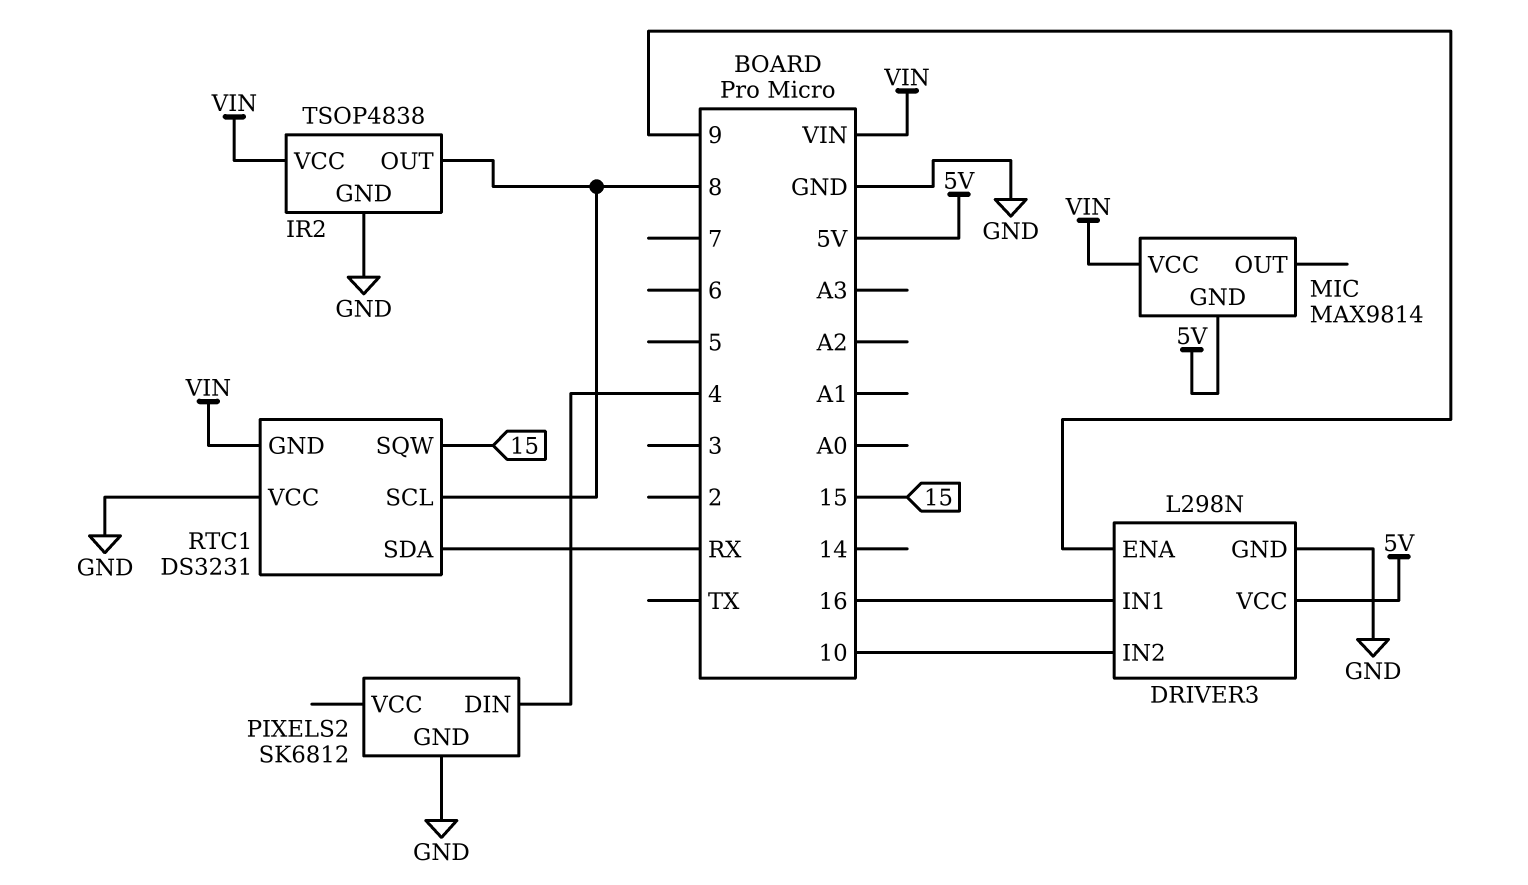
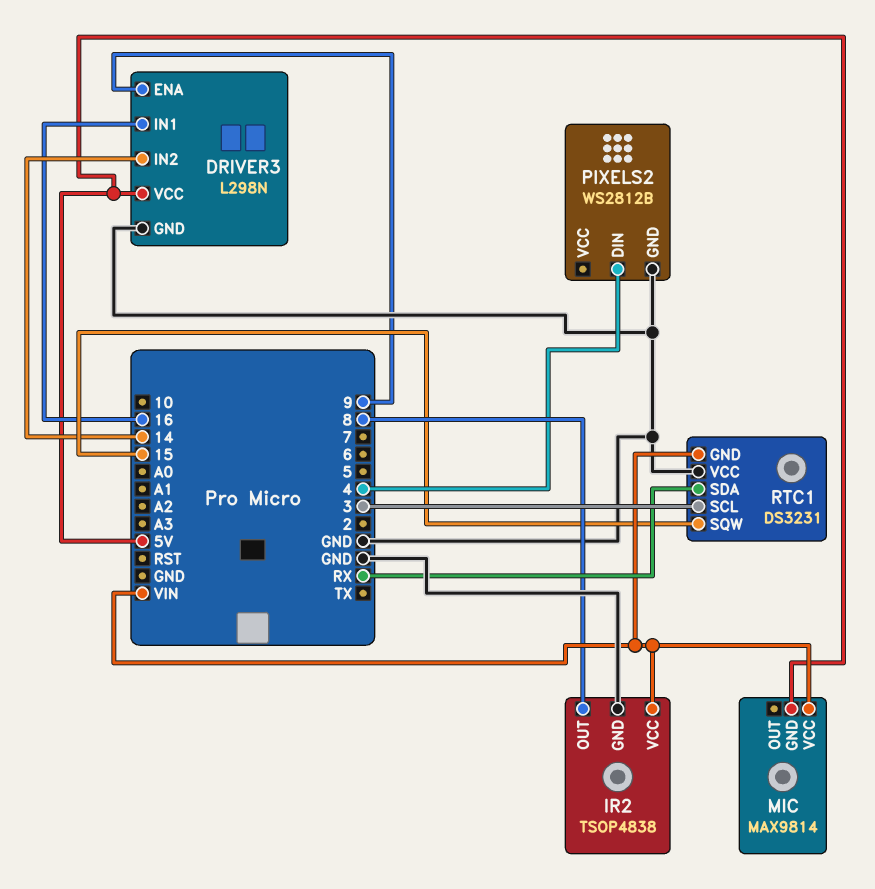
DRIVER3 pin IN2: 10 -> 14
PIXELS2: SK6812 -> WS2812B
RTC1 pin SCL: 8 -> 3

